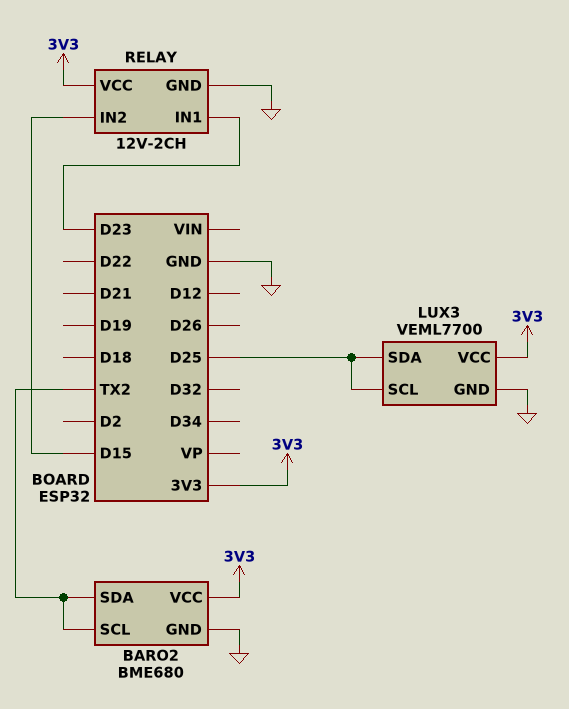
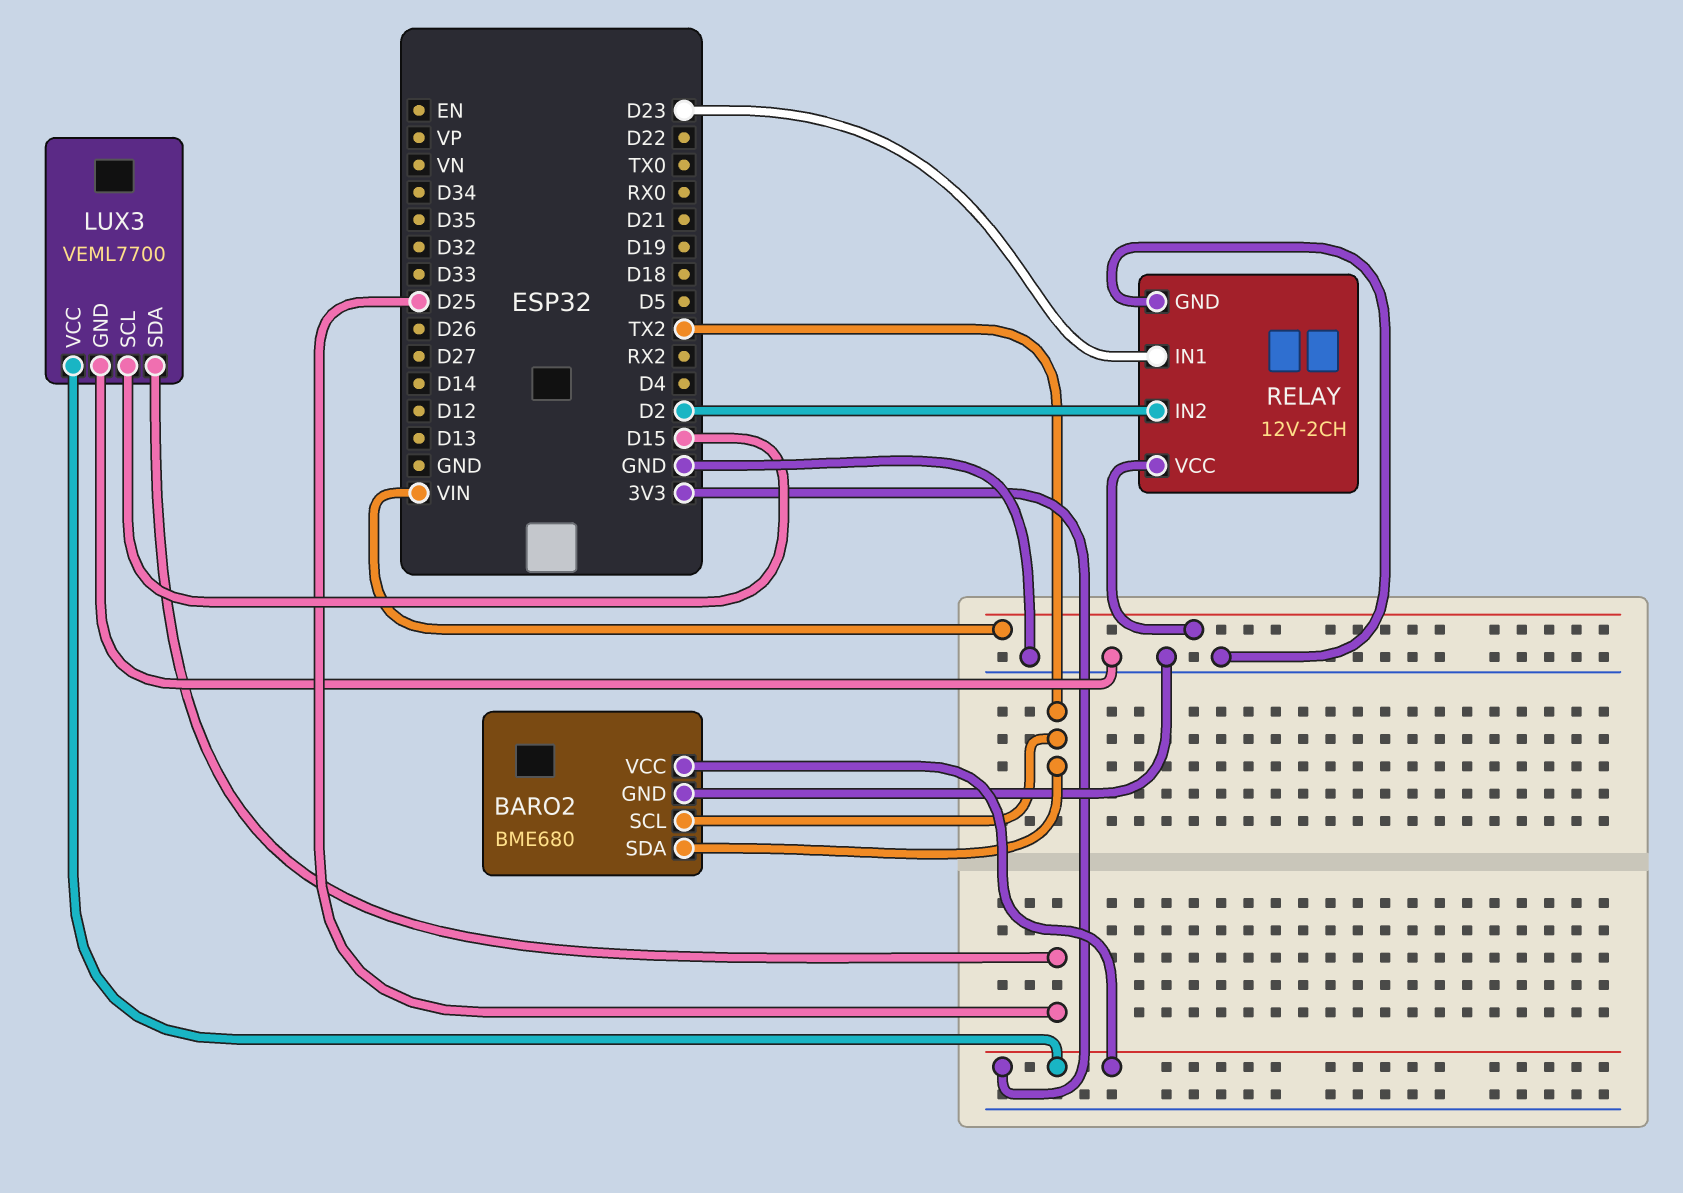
LUX3 pin SCL: D25 -> D15
RELAY pin IN2: D15 -> D2
RELAY pin VCC: 3V3 -> VIN

